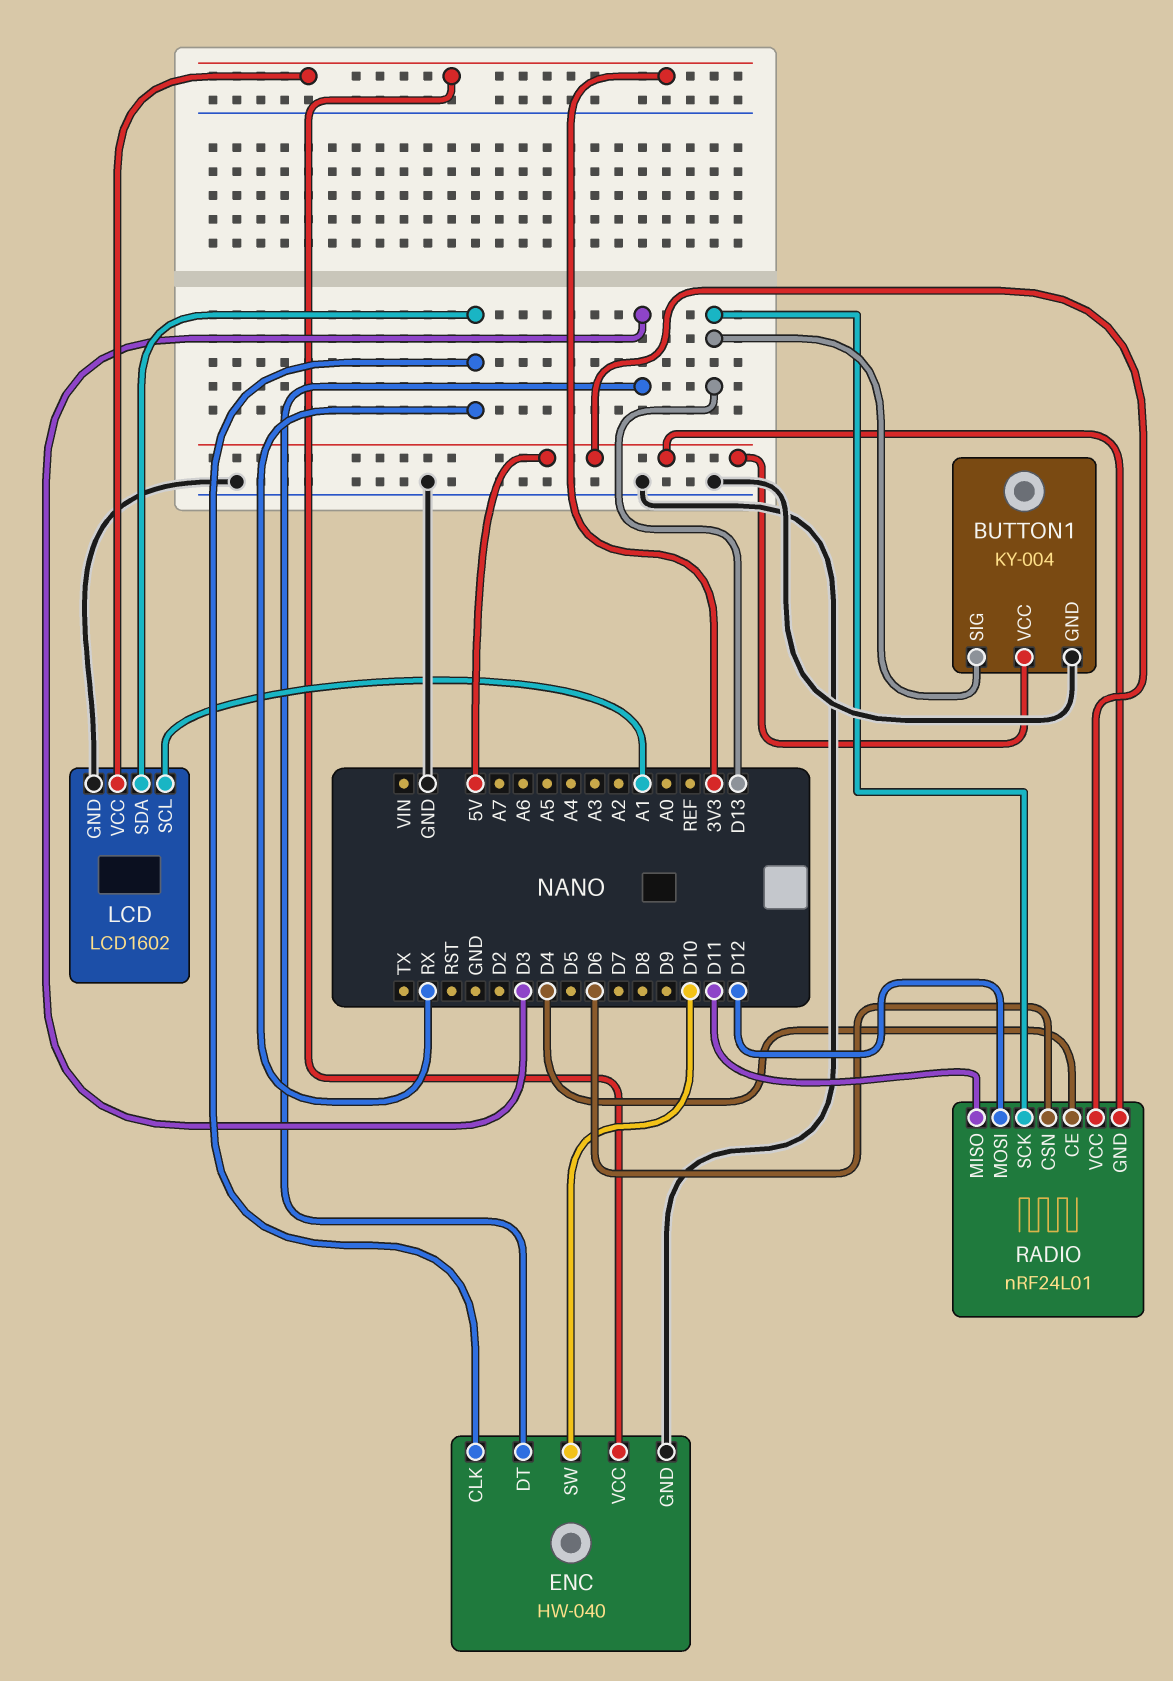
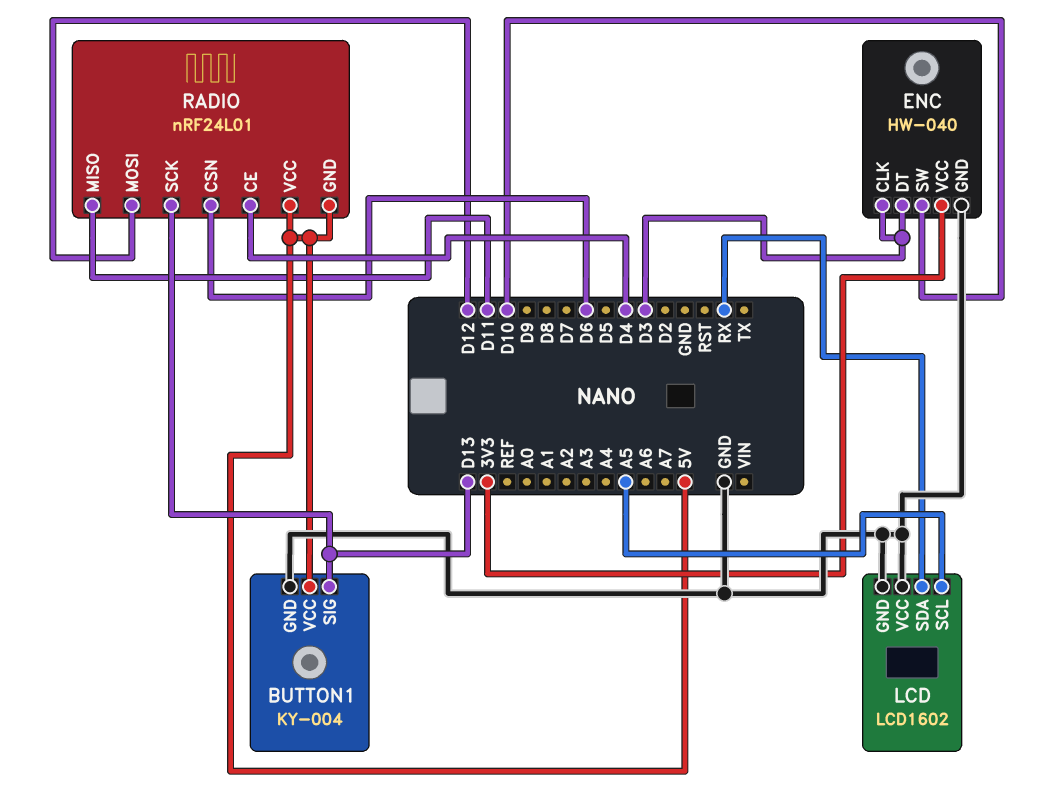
ENC pin CLK: RX -> D3
LCD pin SCL: A1 -> A5
LCD pin VCC: 3V3 -> GND

